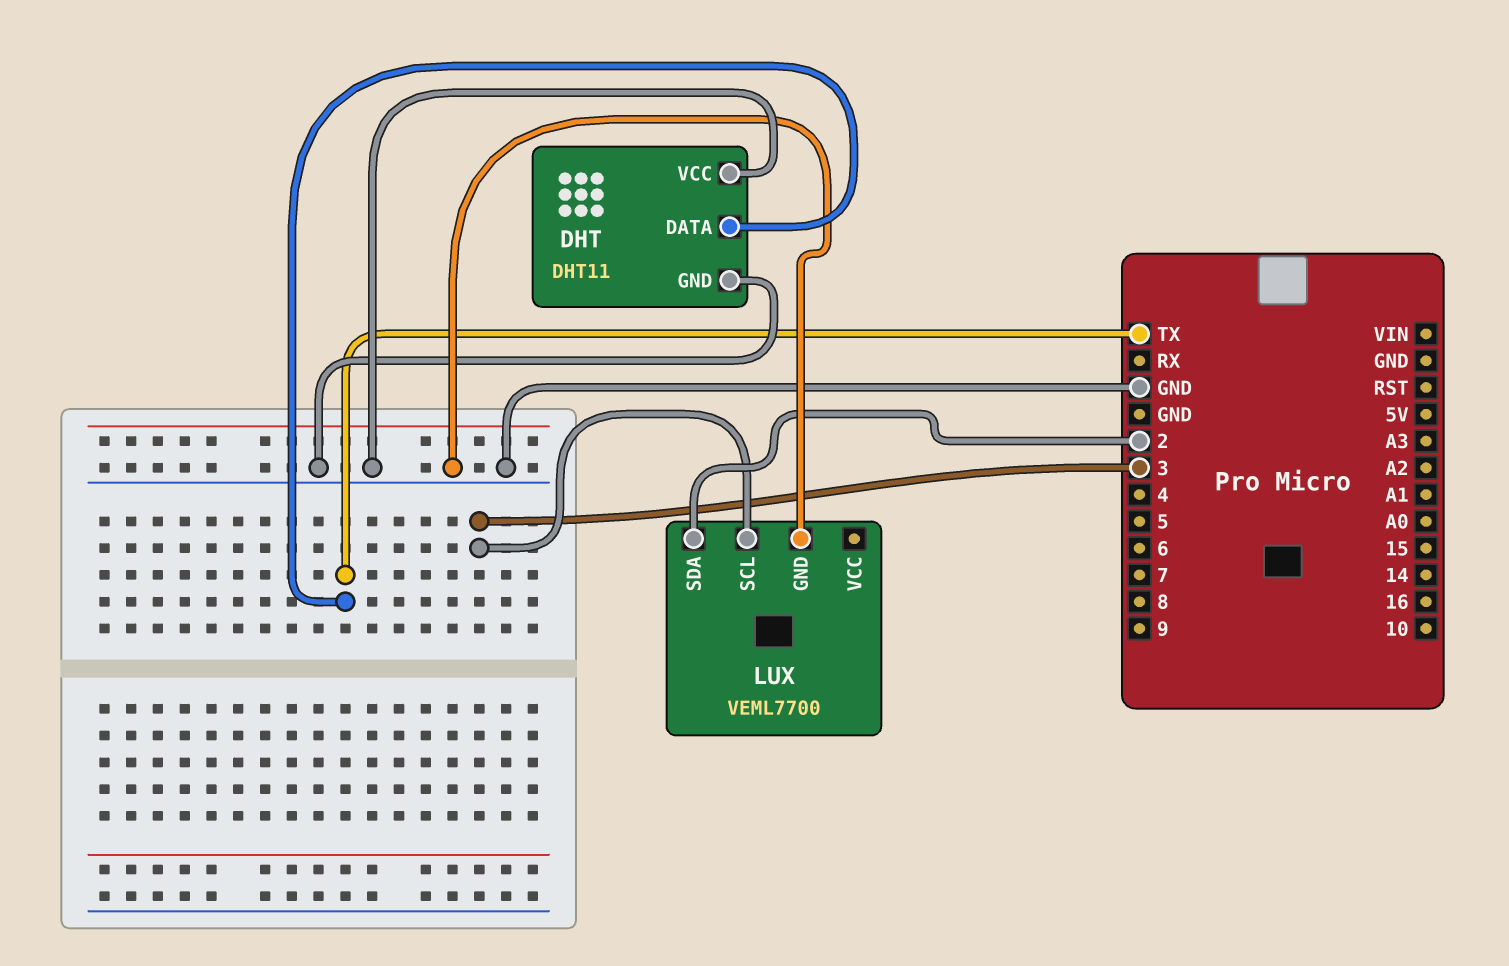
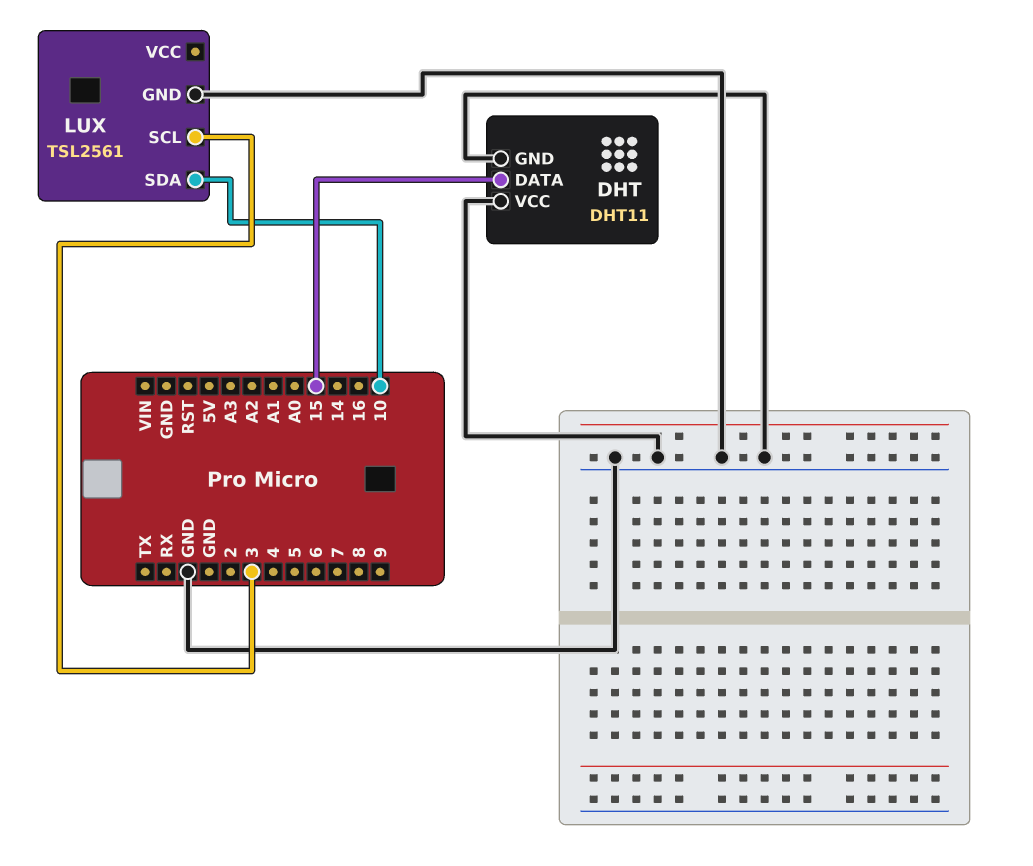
DHT pin DATA: TX -> 15
LUX: VEML7700 -> TSL2561
LUX pin SDA: 2 -> 10

